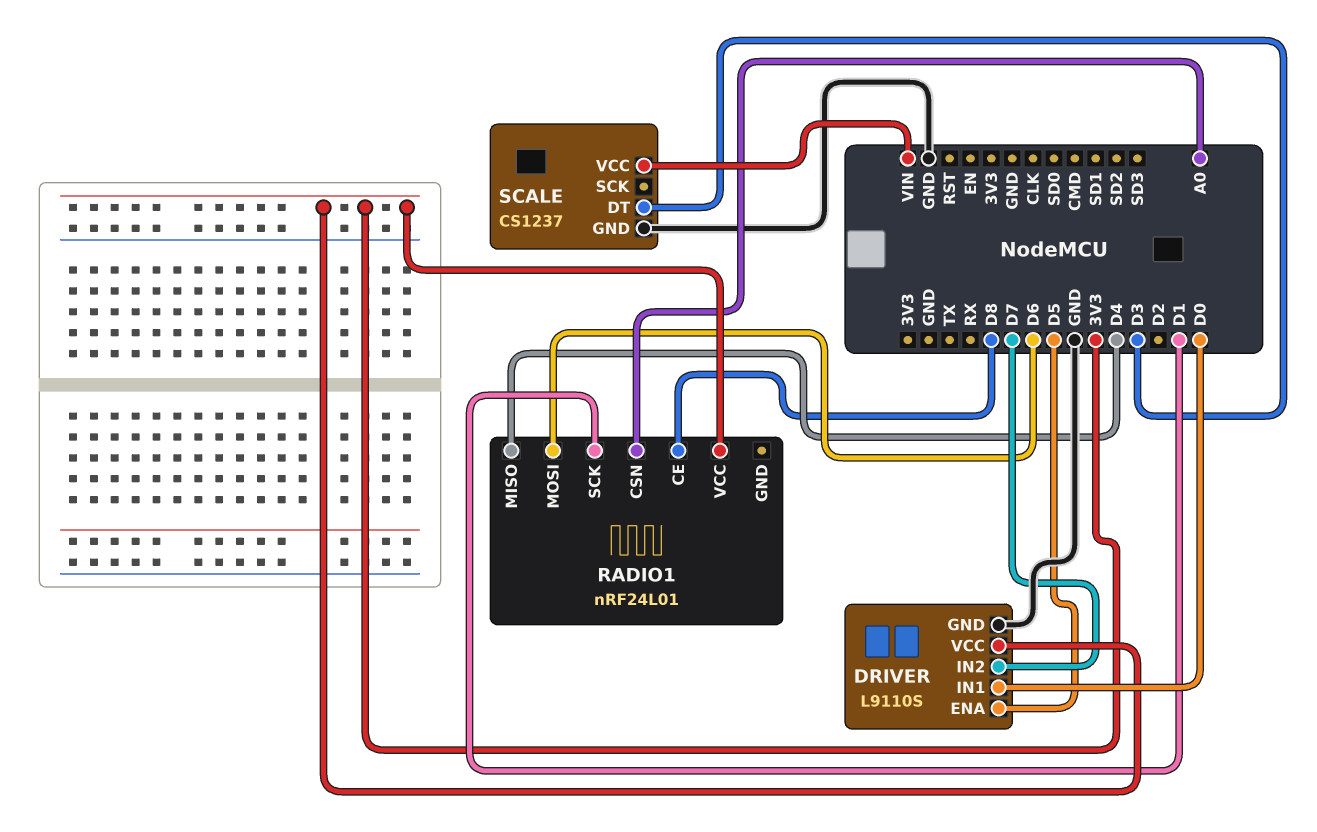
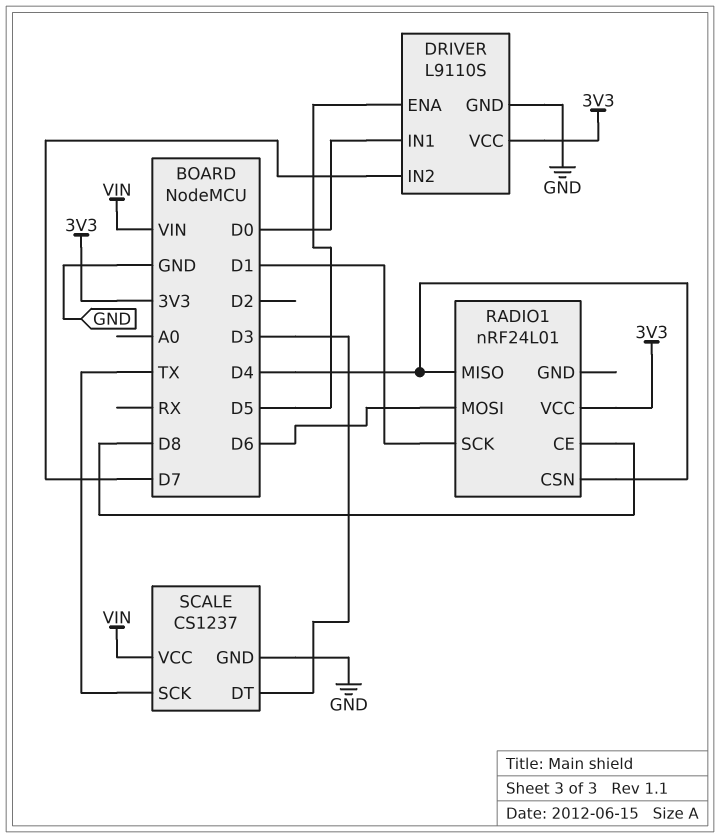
RADIO1 pin CSN: A0 -> D4
SCALE pin SCK: none -> TX

